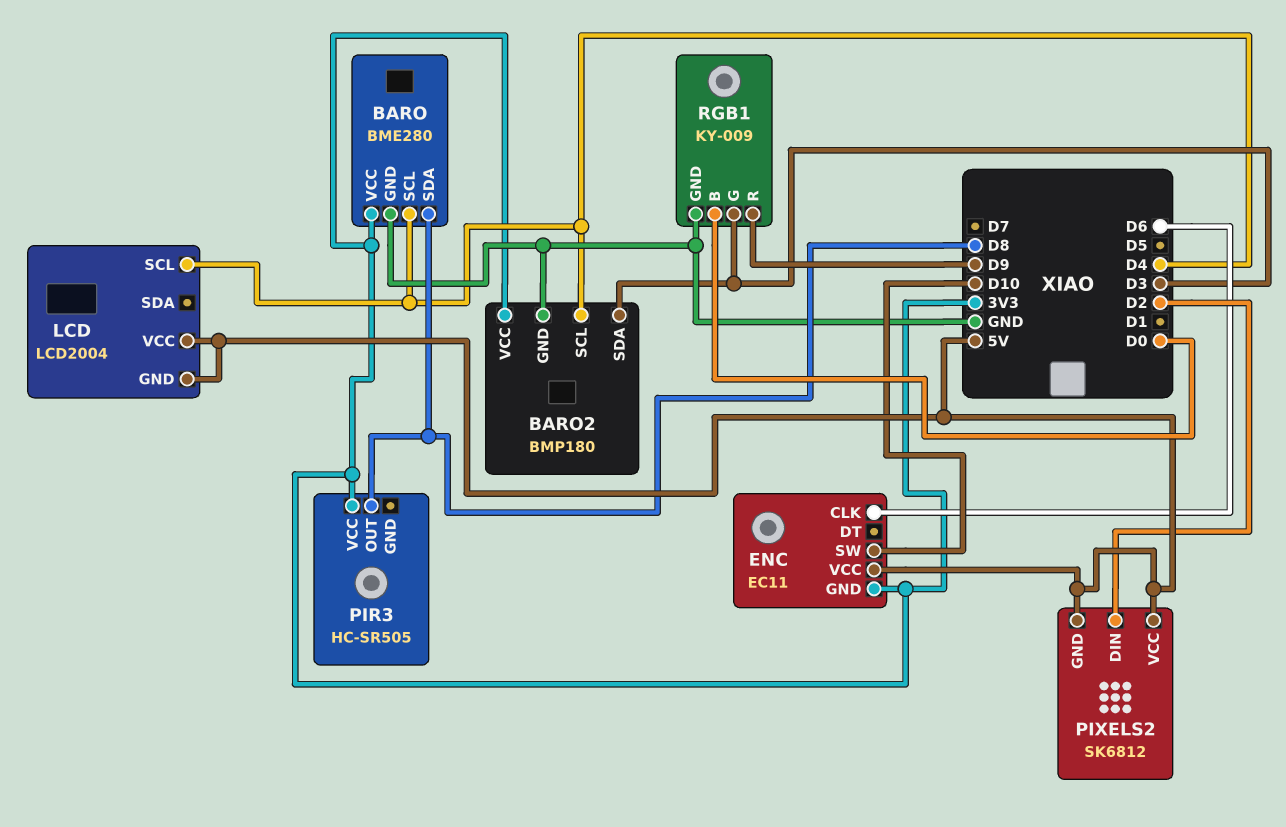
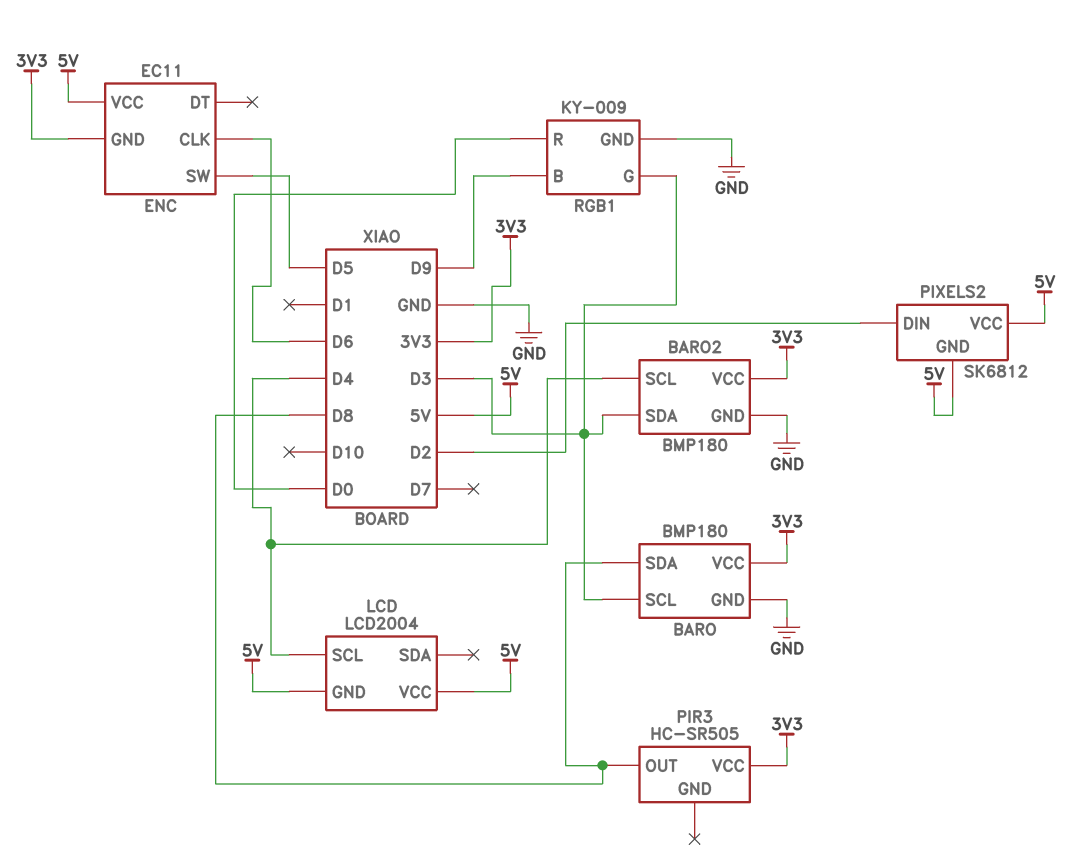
BARO: BME280 -> BMP180
BARO pin SCL: D4 -> D3
ENC pin SW: D10 -> D5
RGB1 pin B: D0 -> D9
RGB1 pin R: D9 -> D0

